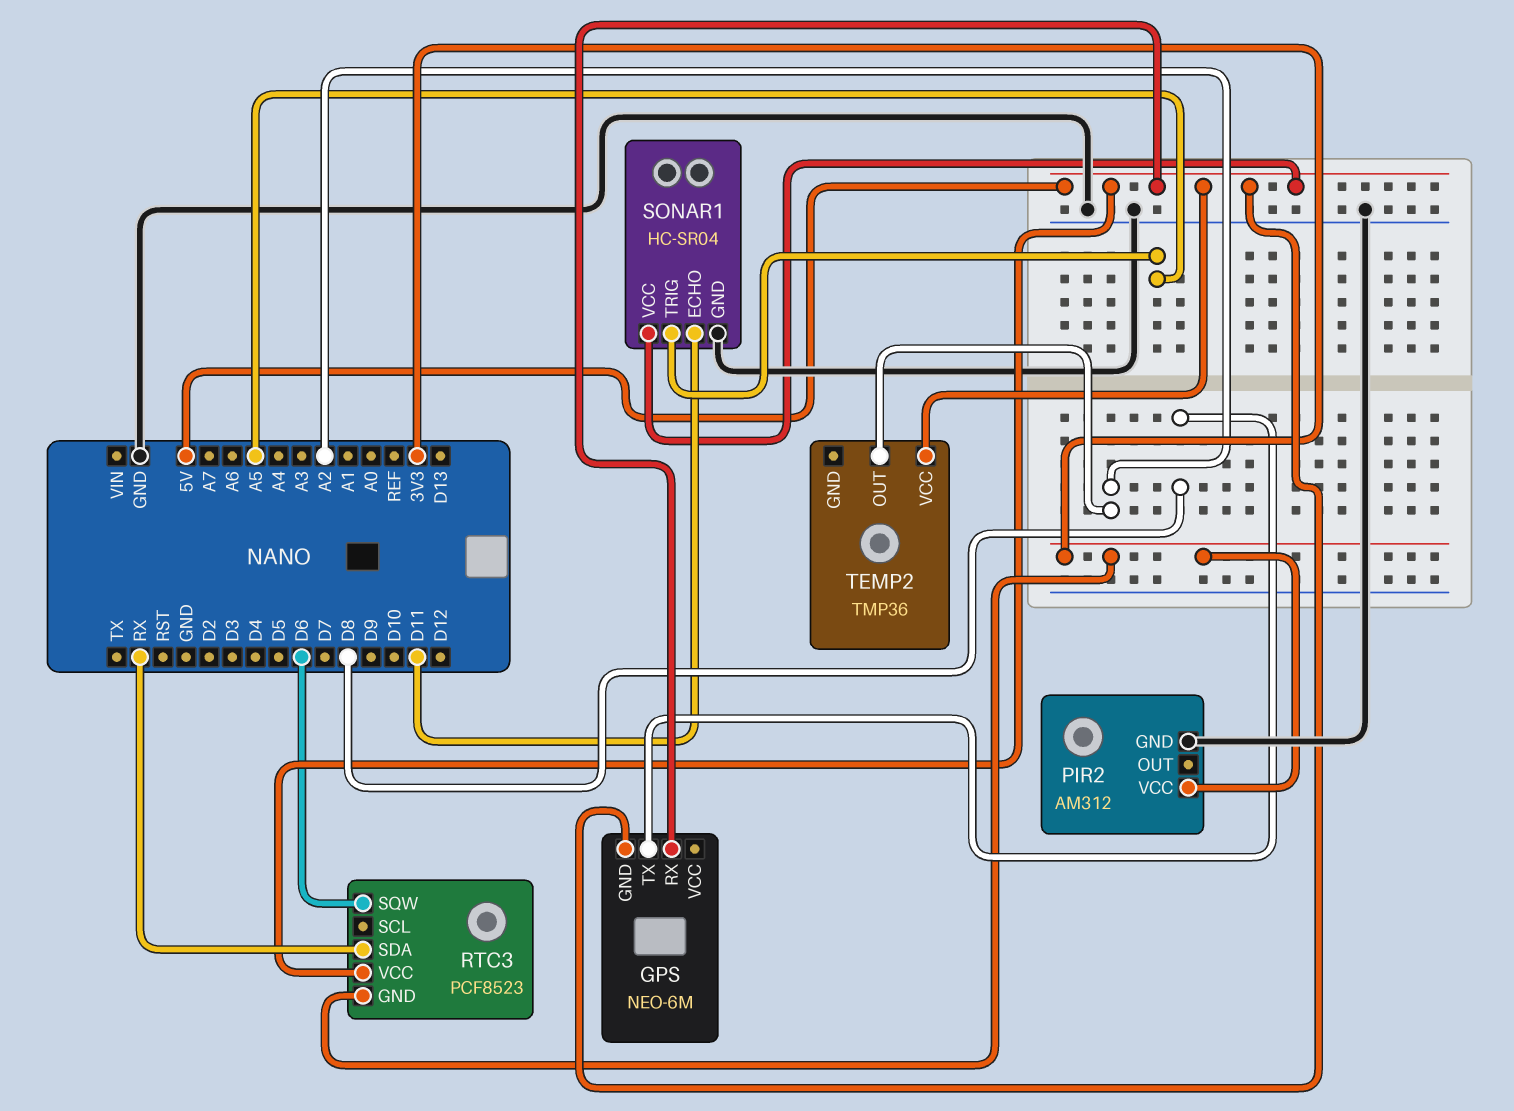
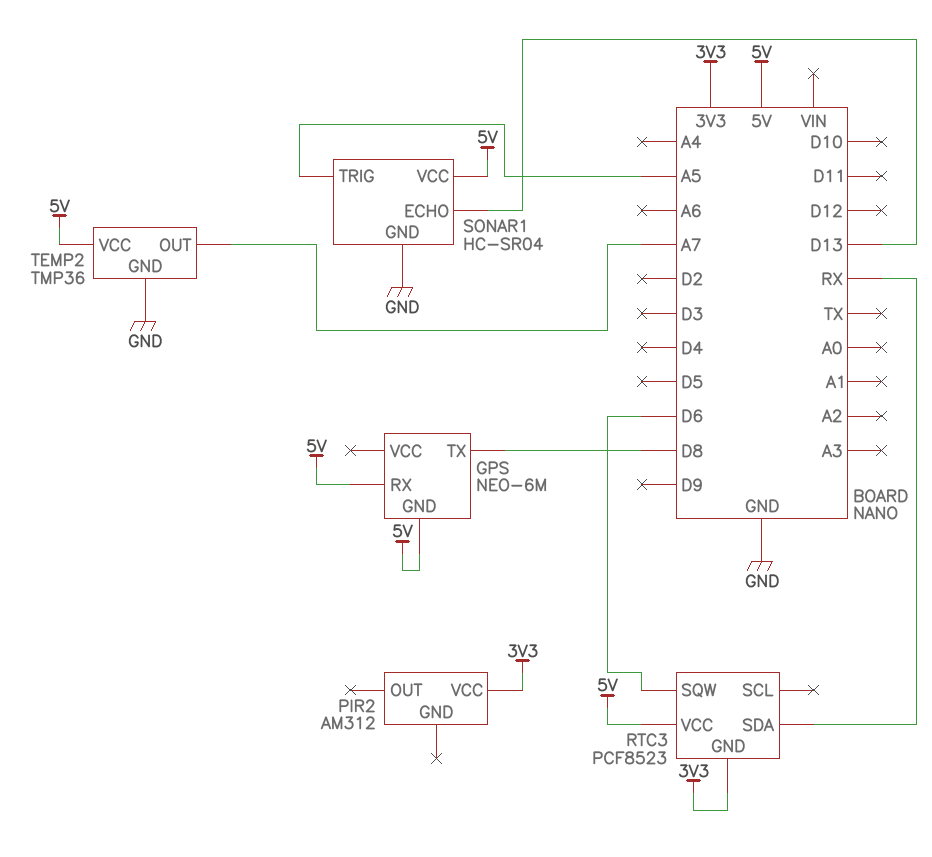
PIR2 pin GND: GND -> none
SONAR1 pin ECHO: D11 -> D13
TEMP2 pin GND: none -> GND
TEMP2 pin OUT: A2 -> A7

